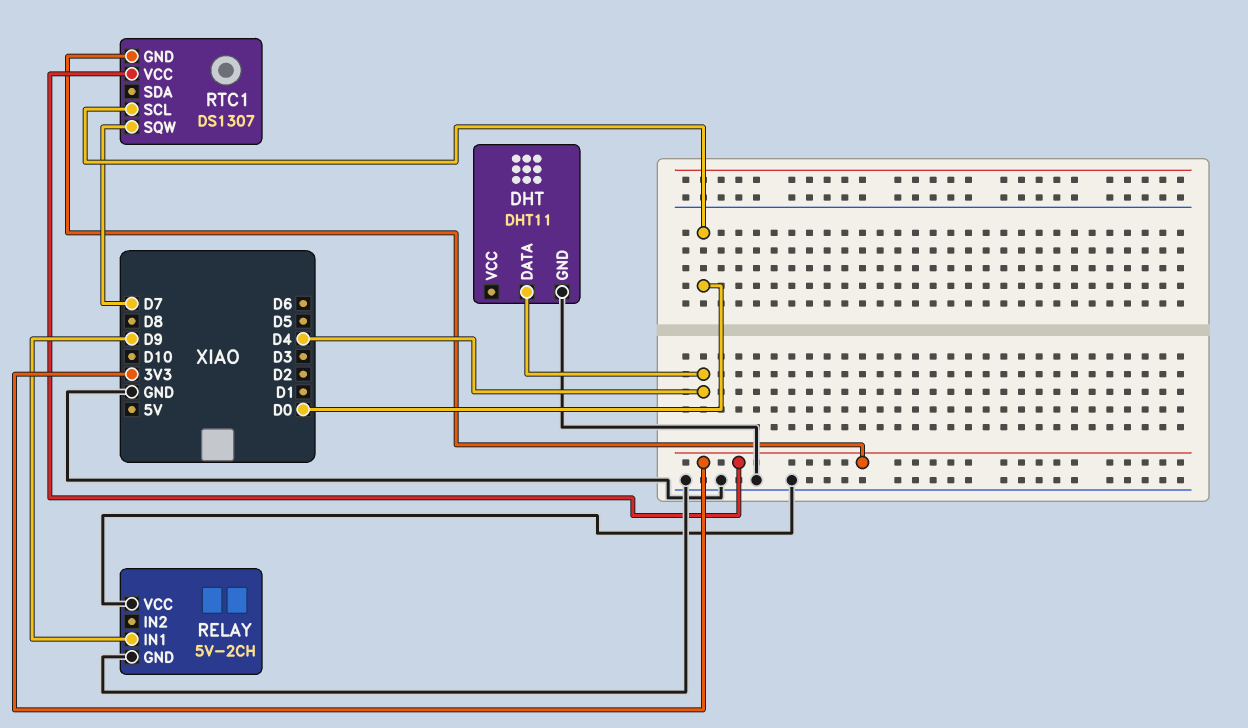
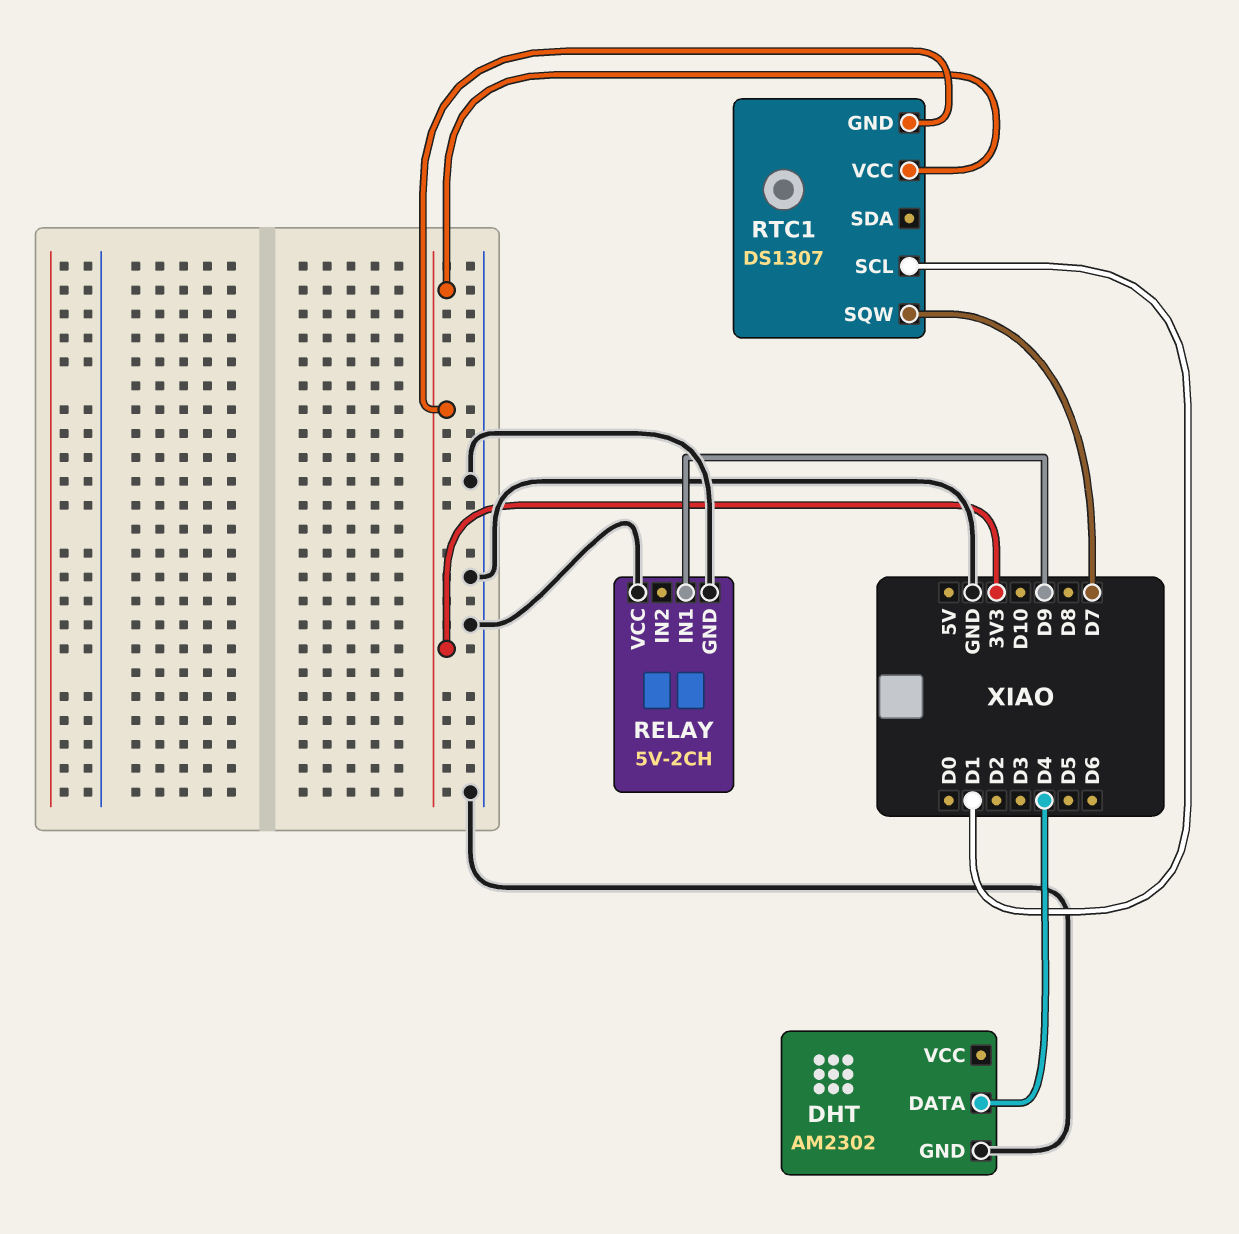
DHT: DHT11 -> AM2302
RTC1 pin SCL: D0 -> D1

